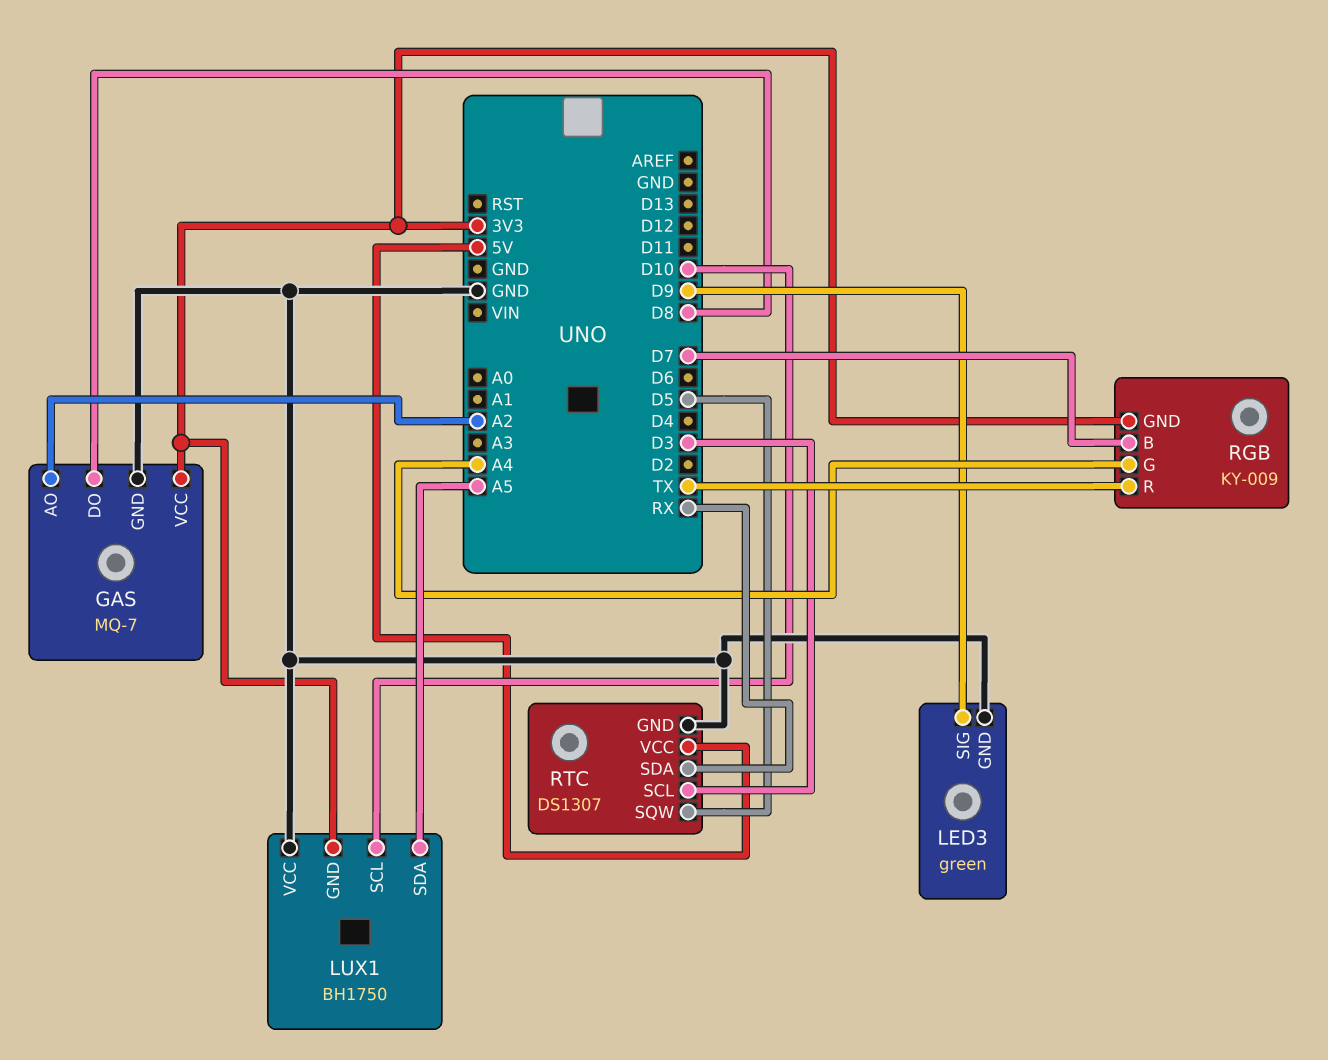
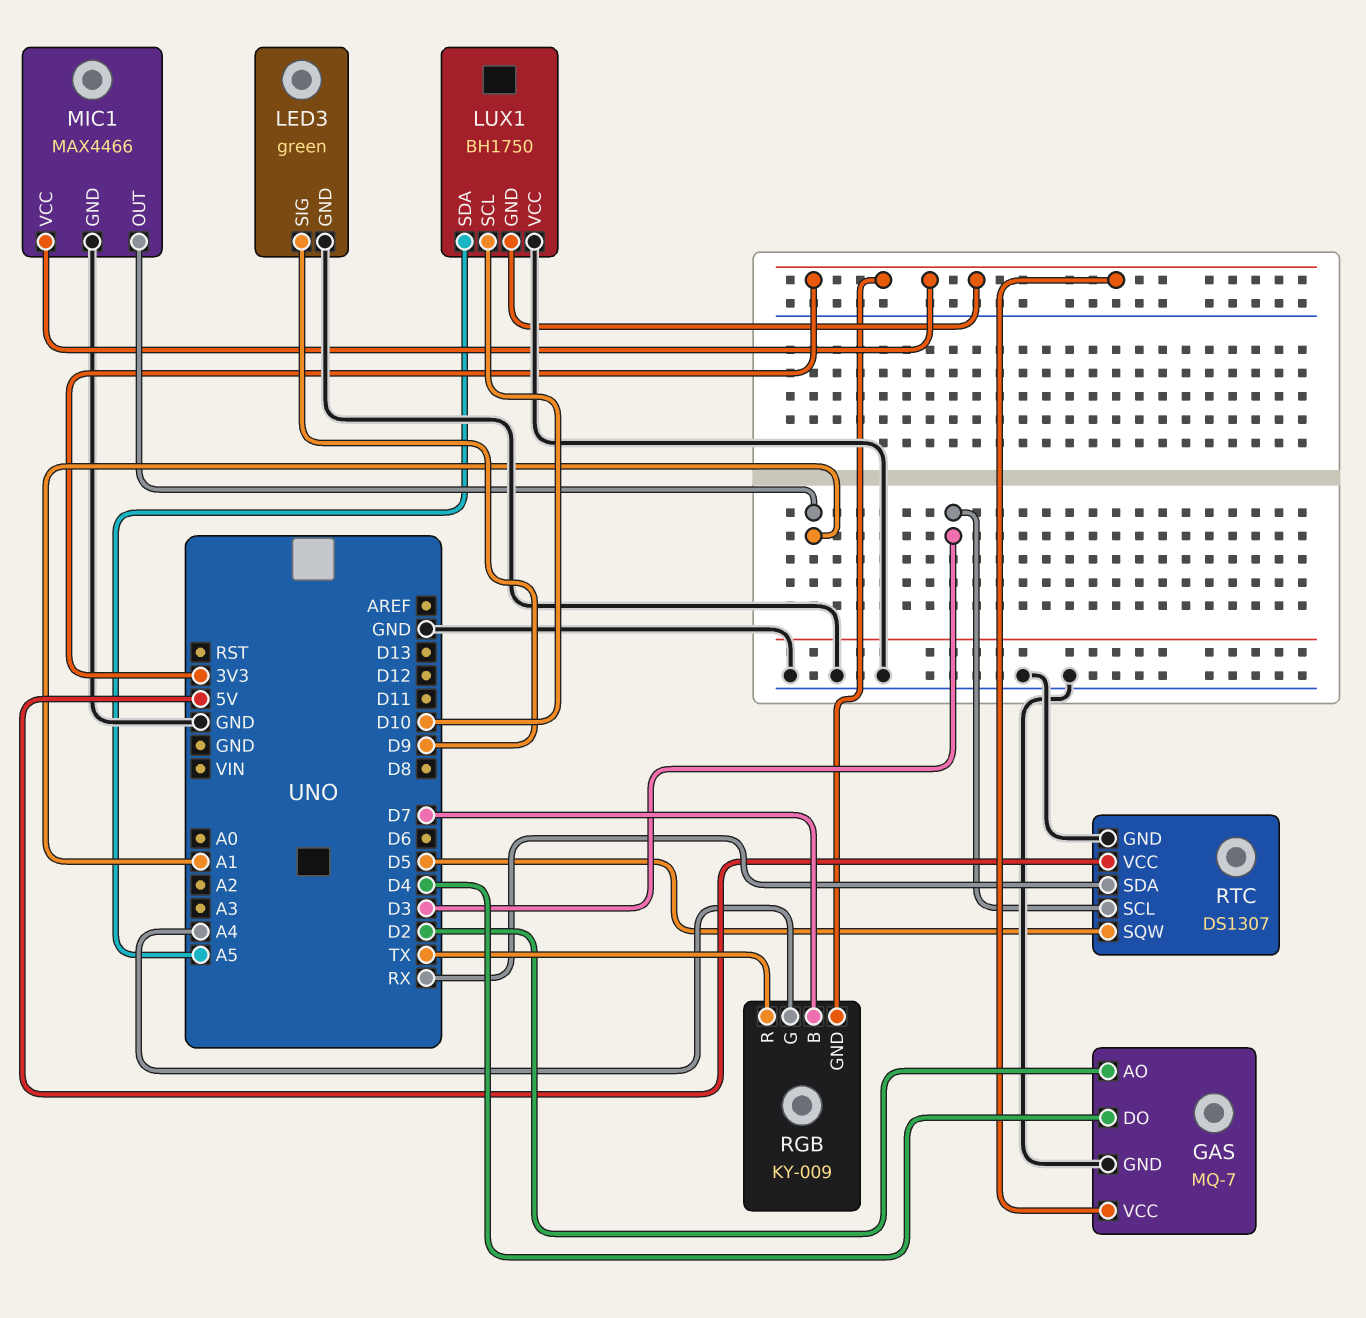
GAS pin AO: A2 -> D2
GAS pin DO: D8 -> D4
MIC1: none -> MAX4466
MIC1 pin GND: none -> GND
MIC1 pin OUT: none -> A1
MIC1 pin VCC: none -> 3V3

